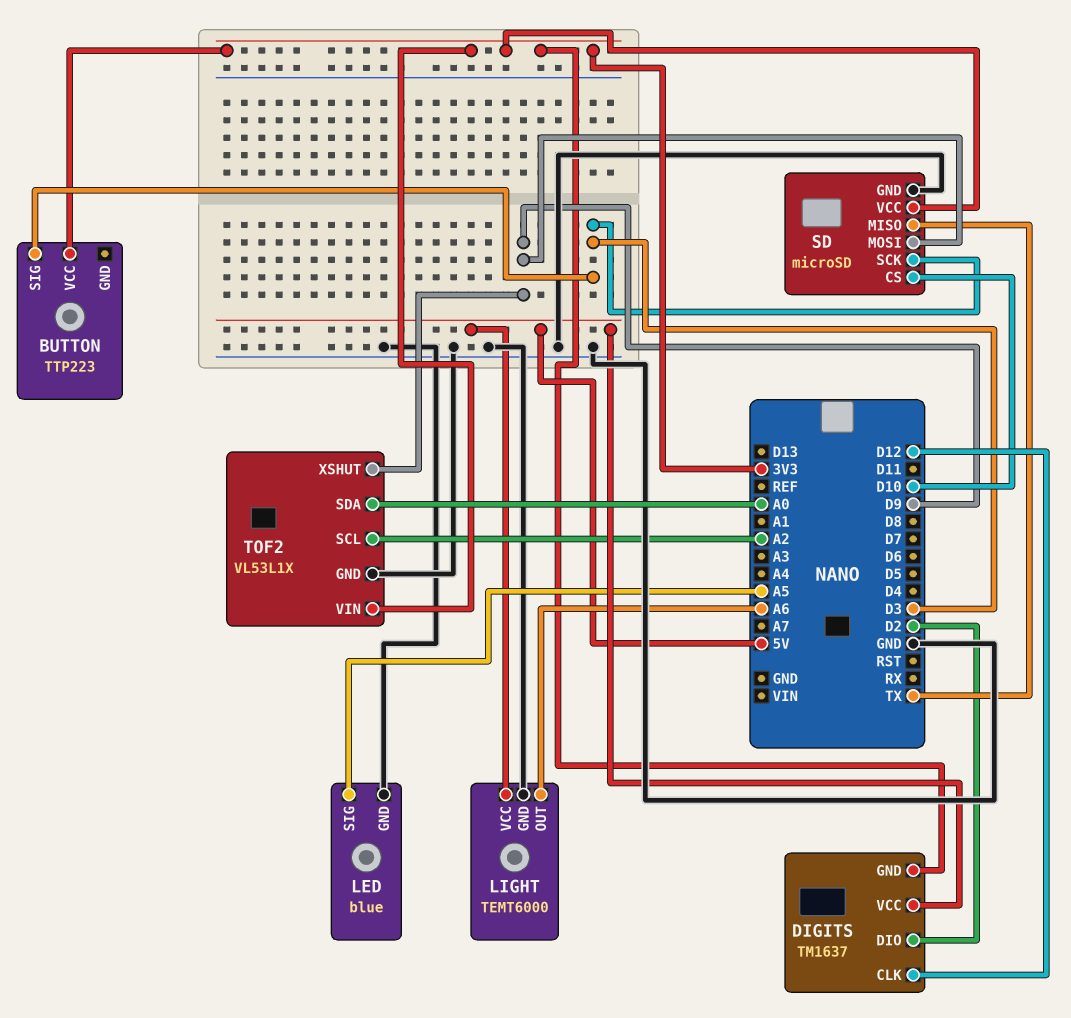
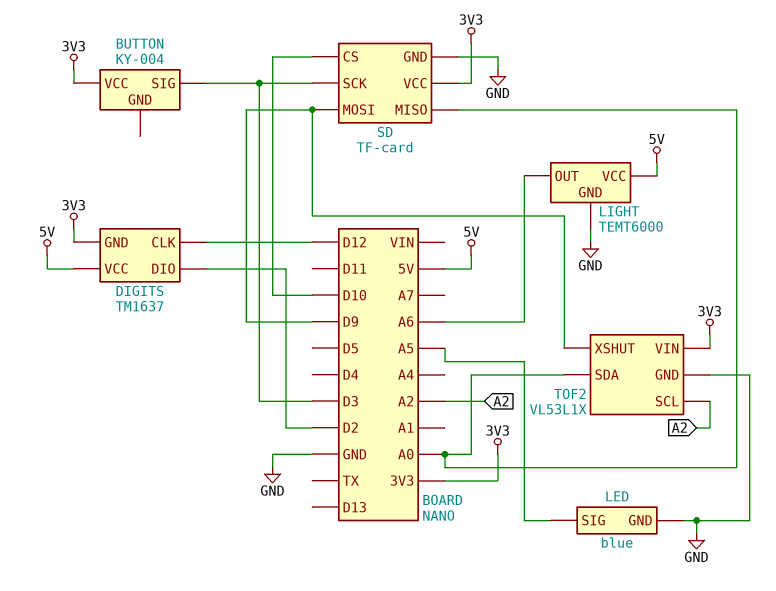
BUTTON: TTP223 -> KY-004
SD: microSD -> TF-card
SD pin MISO: TX -> A0

